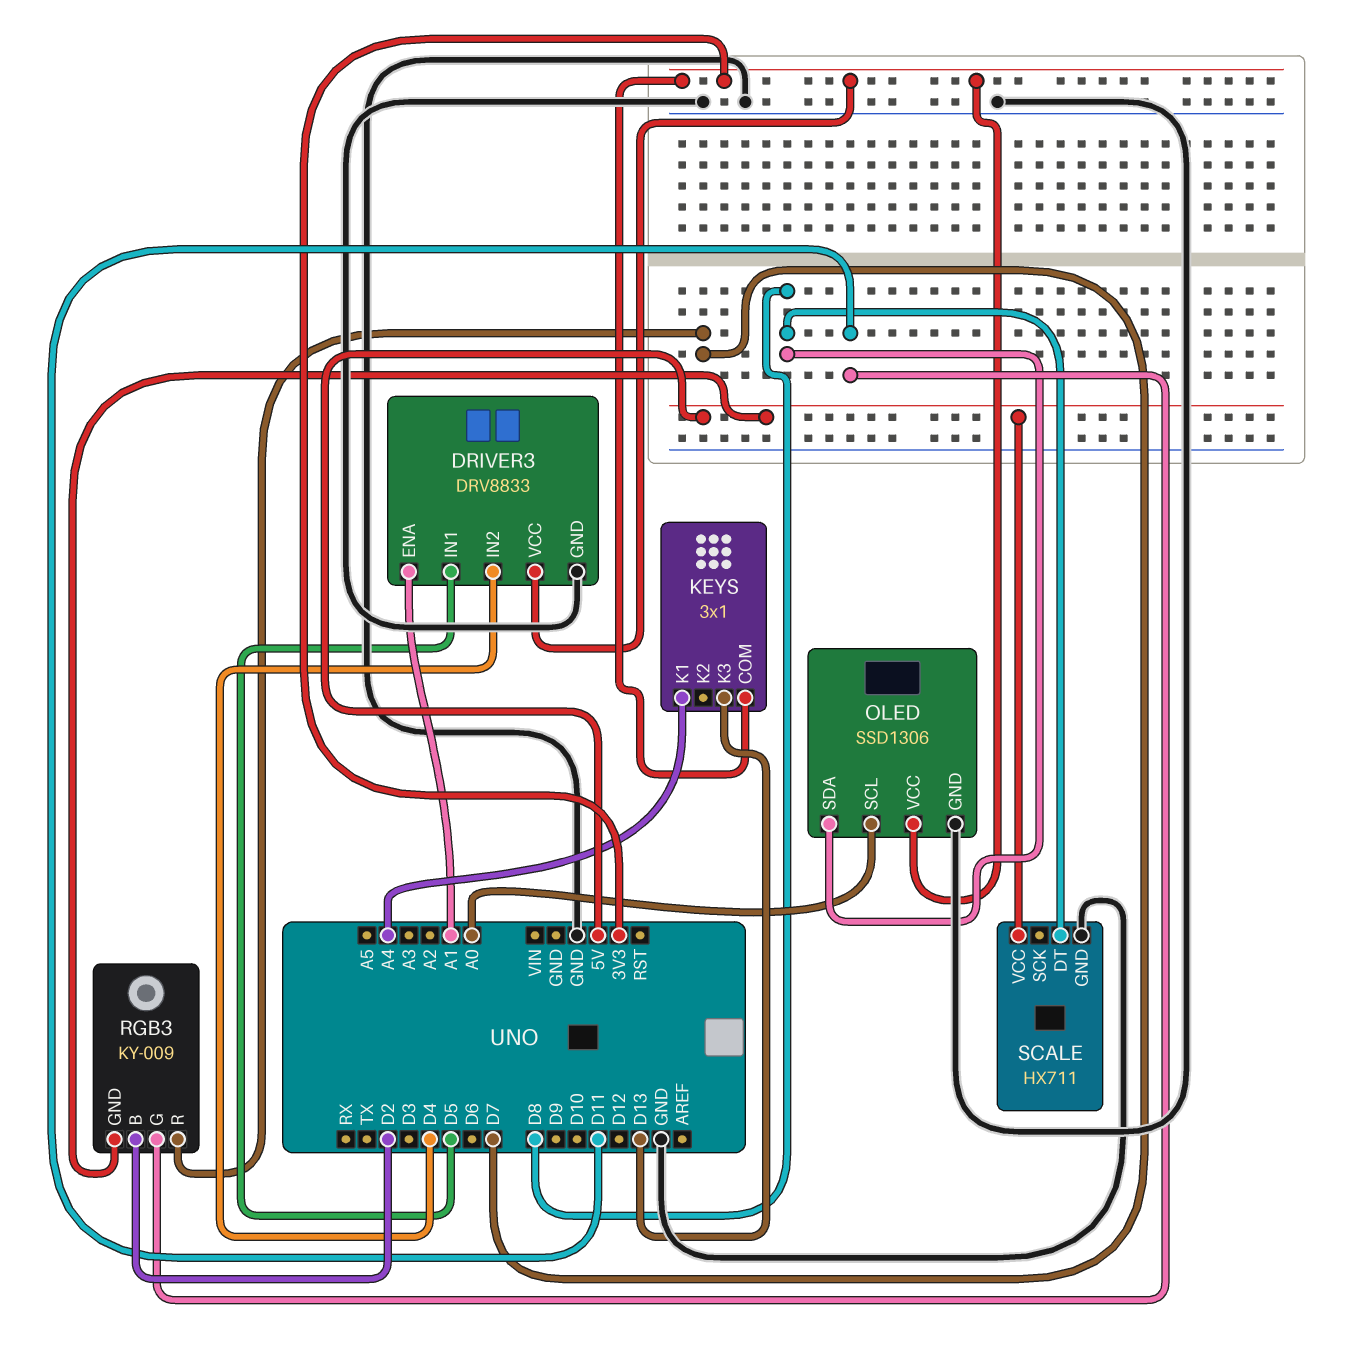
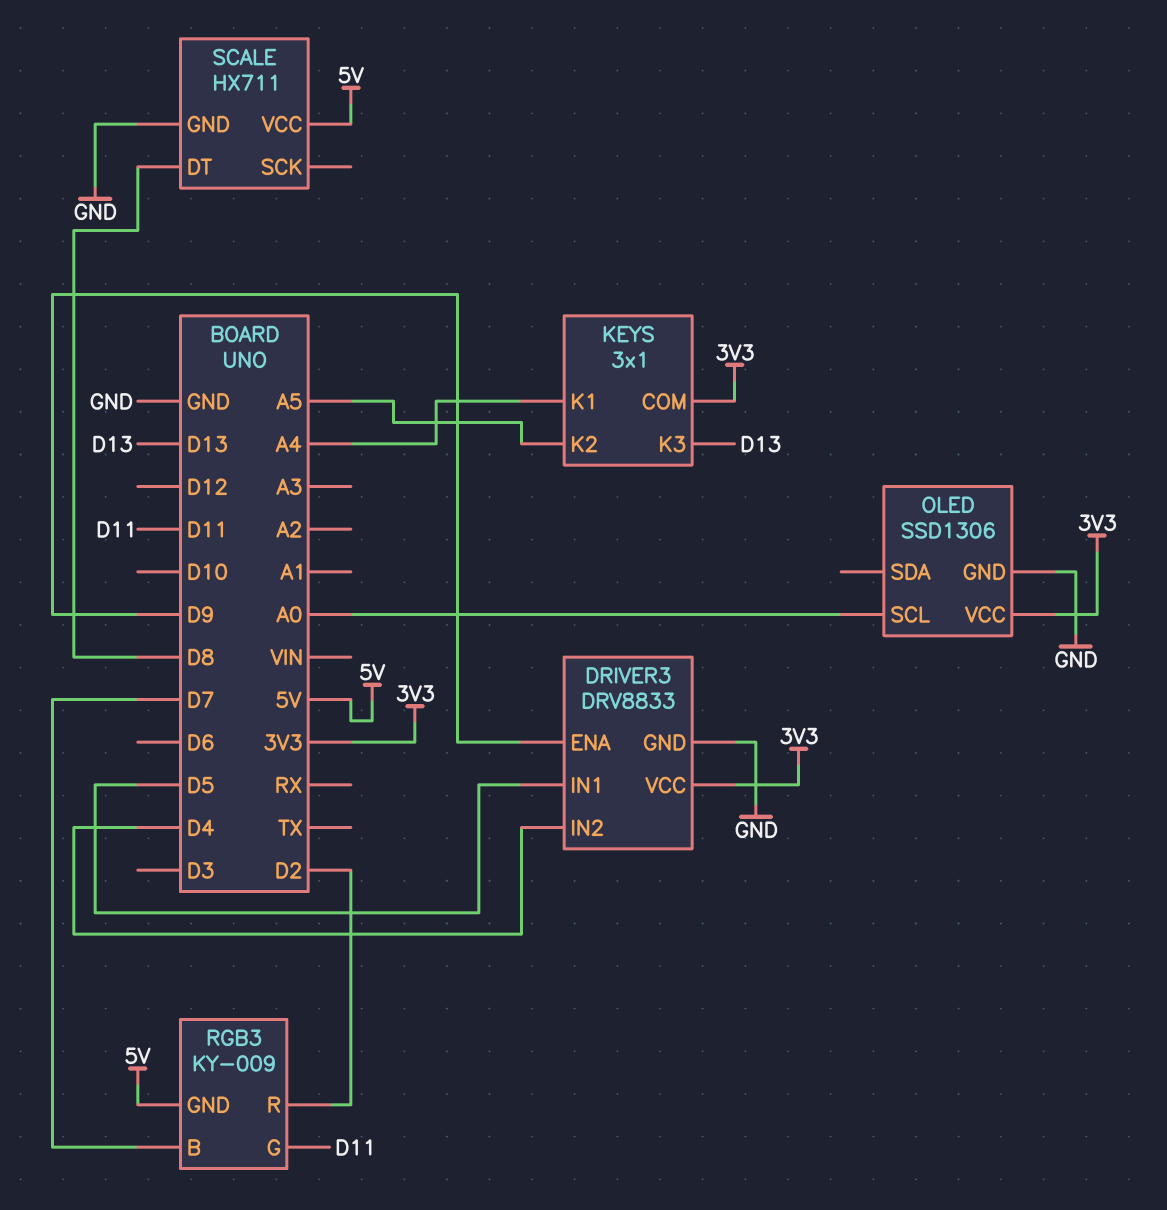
DRIVER3 pin ENA: A1 -> D9
KEYS pin K2: none -> A5
OLED pin SDA: D8 -> none
RGB3 pin B: D2 -> D7
RGB3 pin R: D7 -> D2

